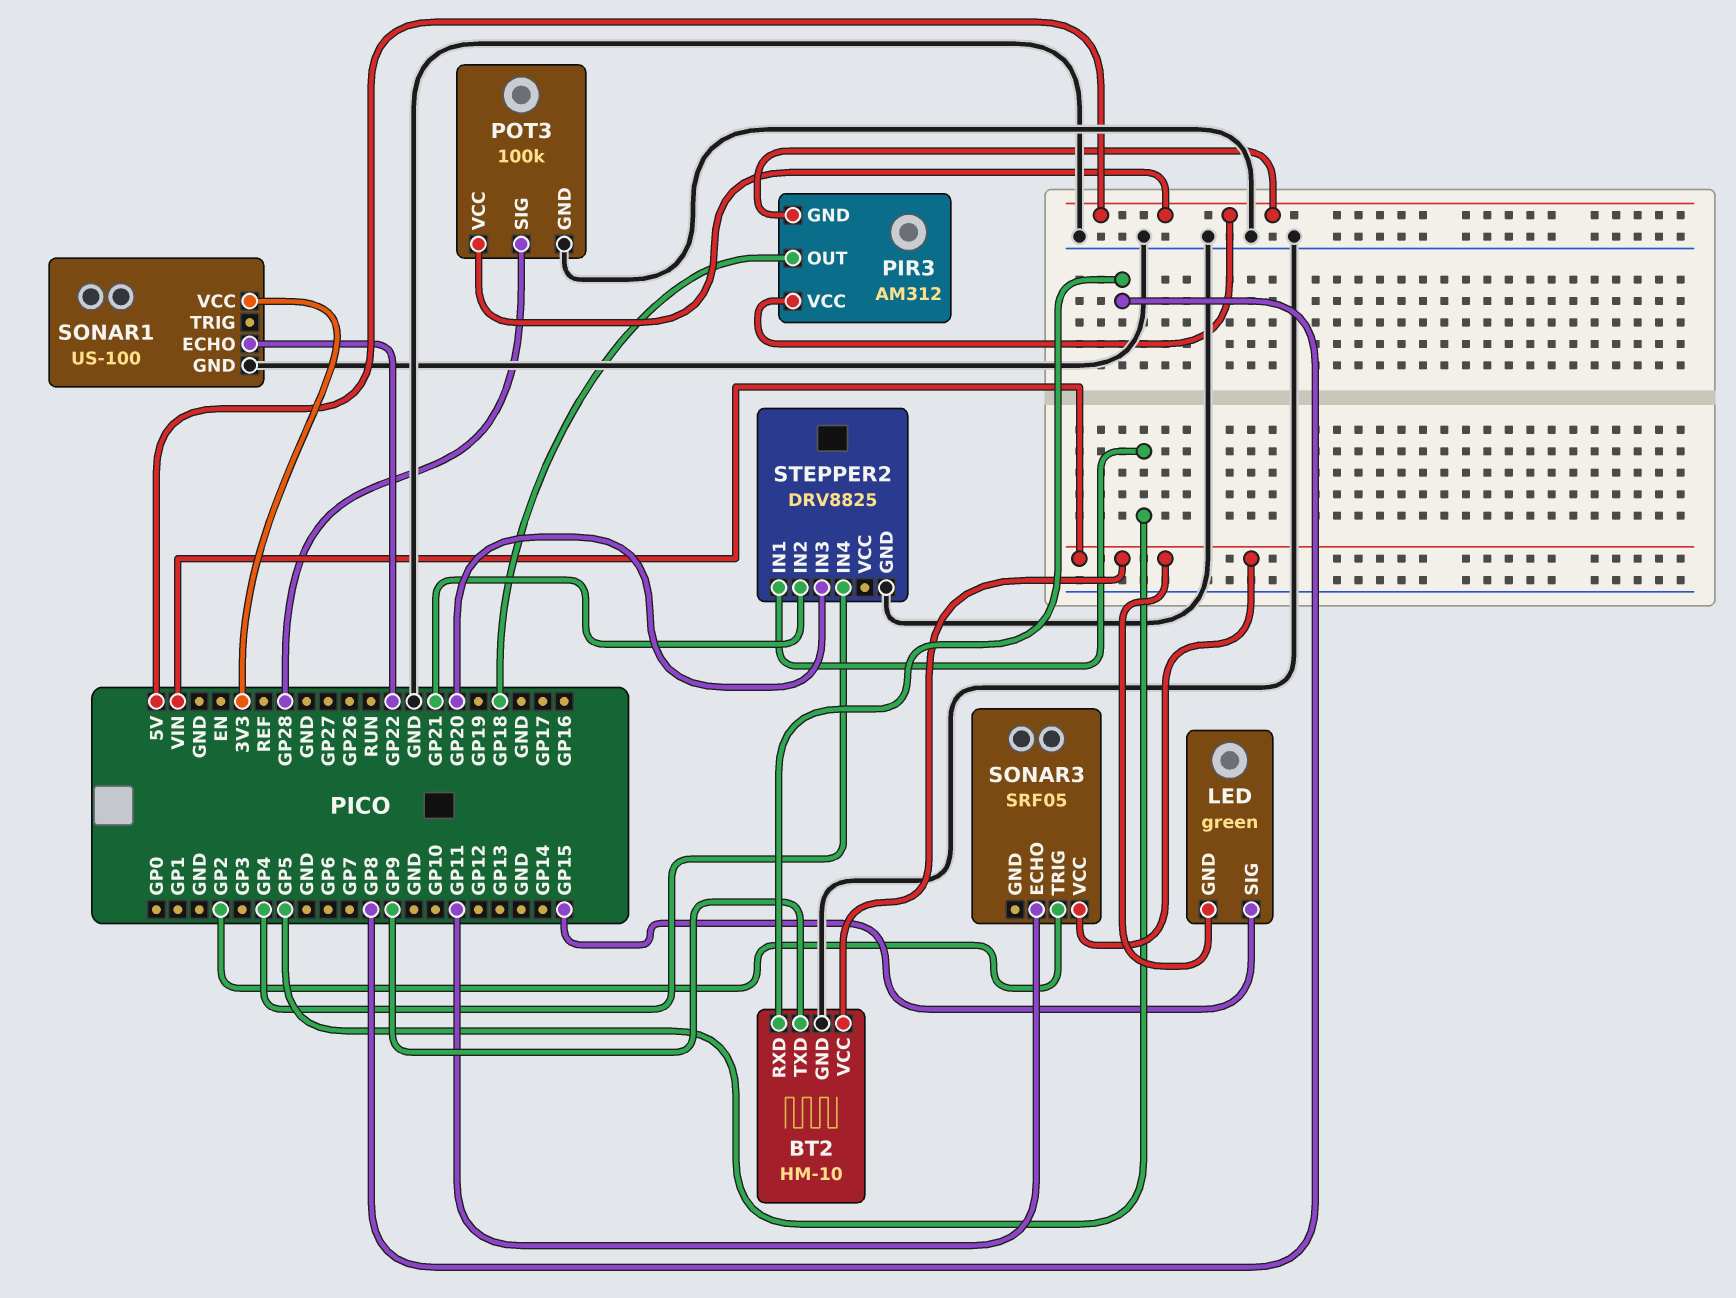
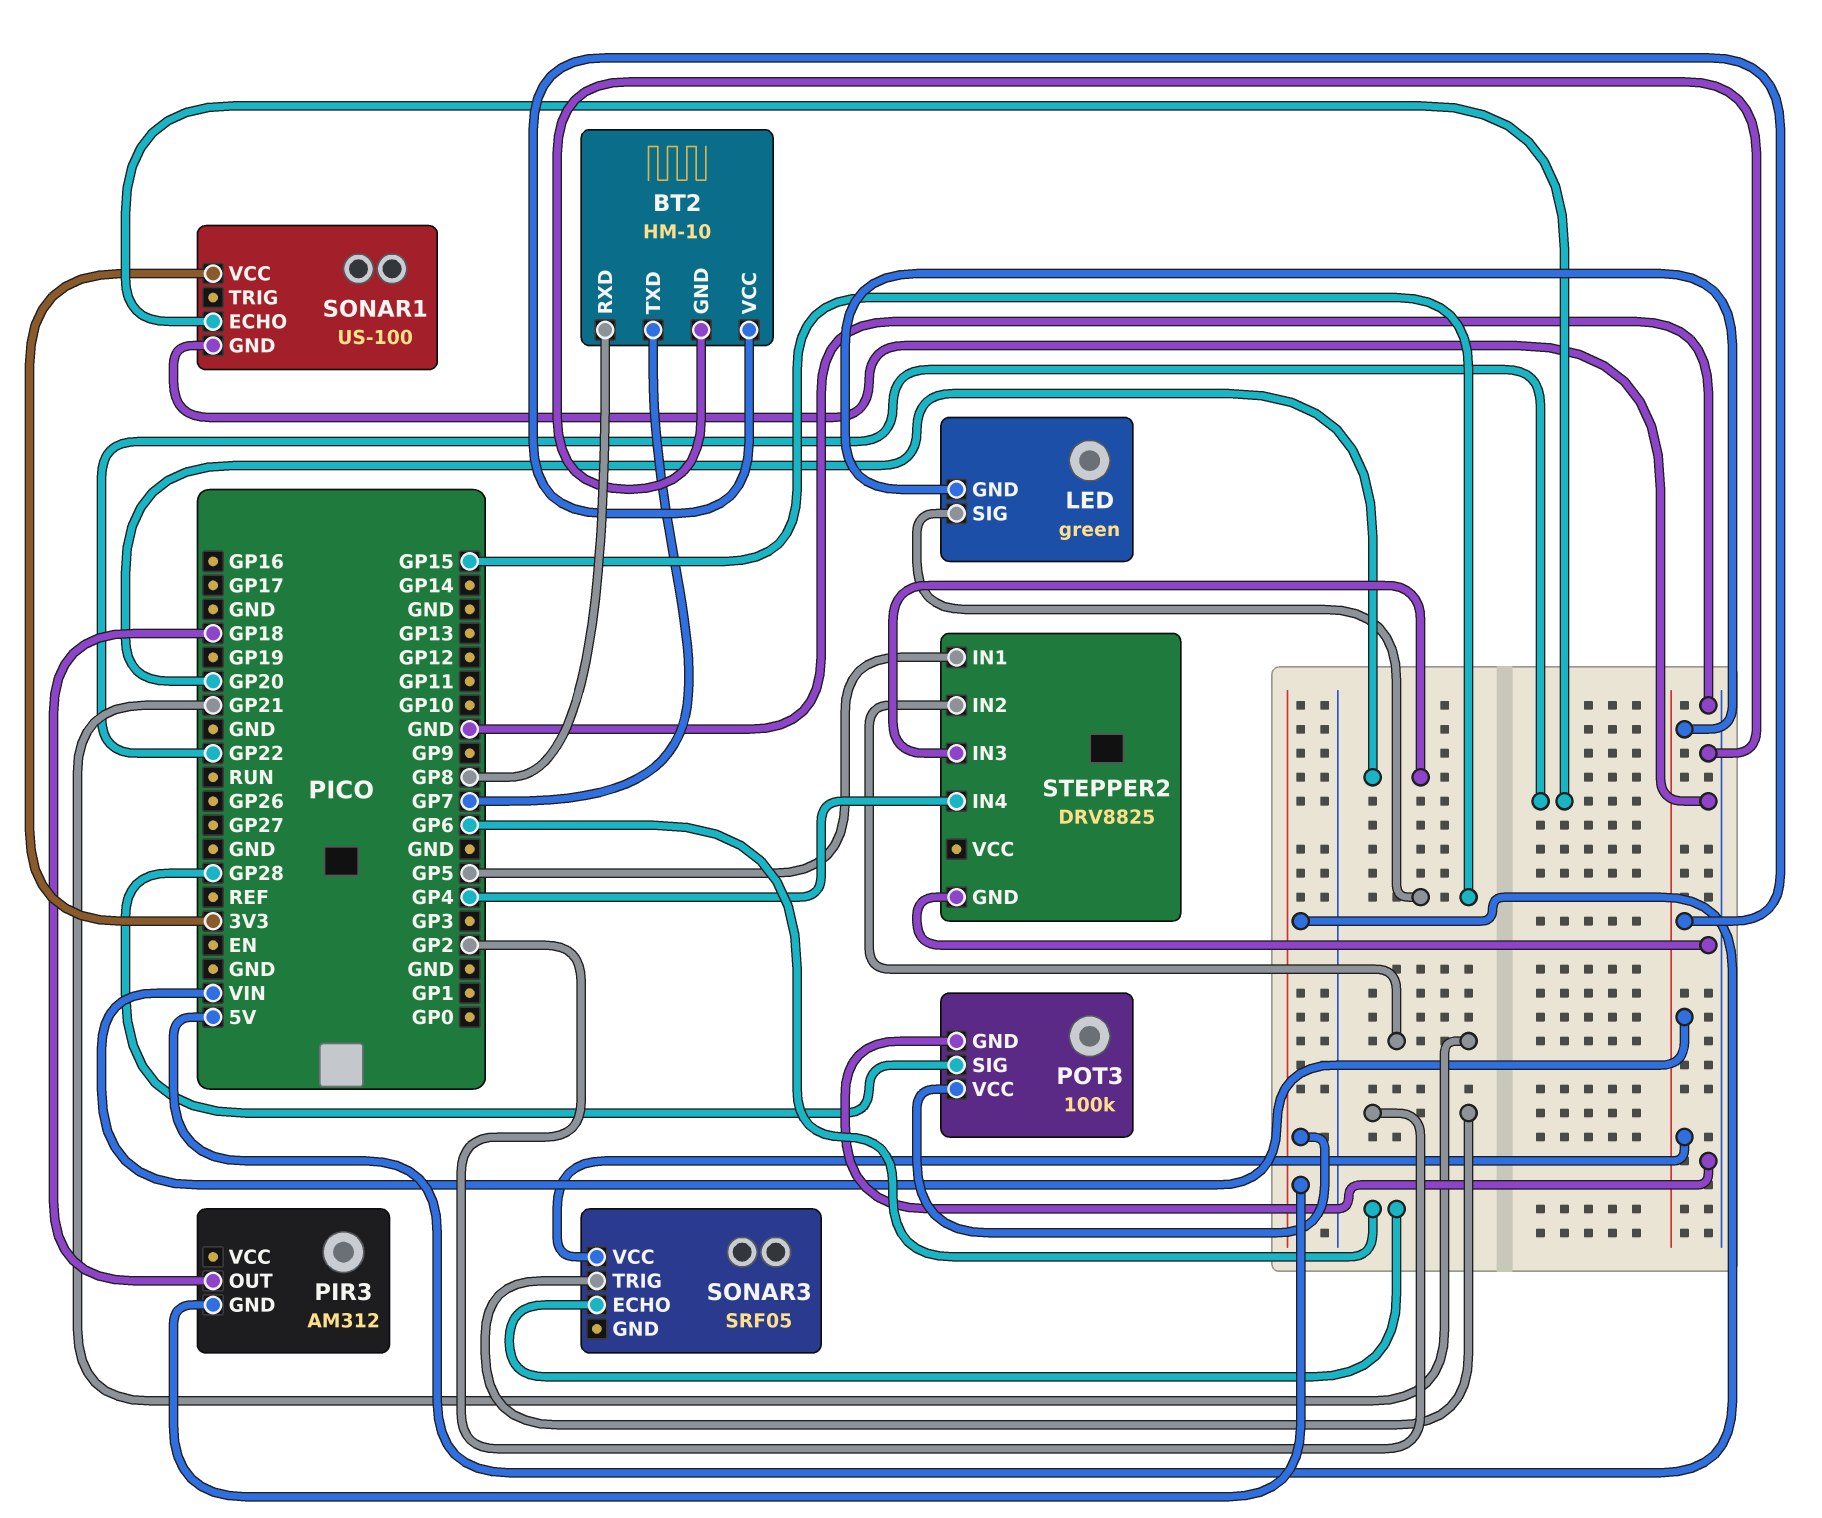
BT2 pin TXD: GP9 -> GP7
PIR3 pin VCC: 5V -> none
SONAR3 pin ECHO: GP11 -> GP6

